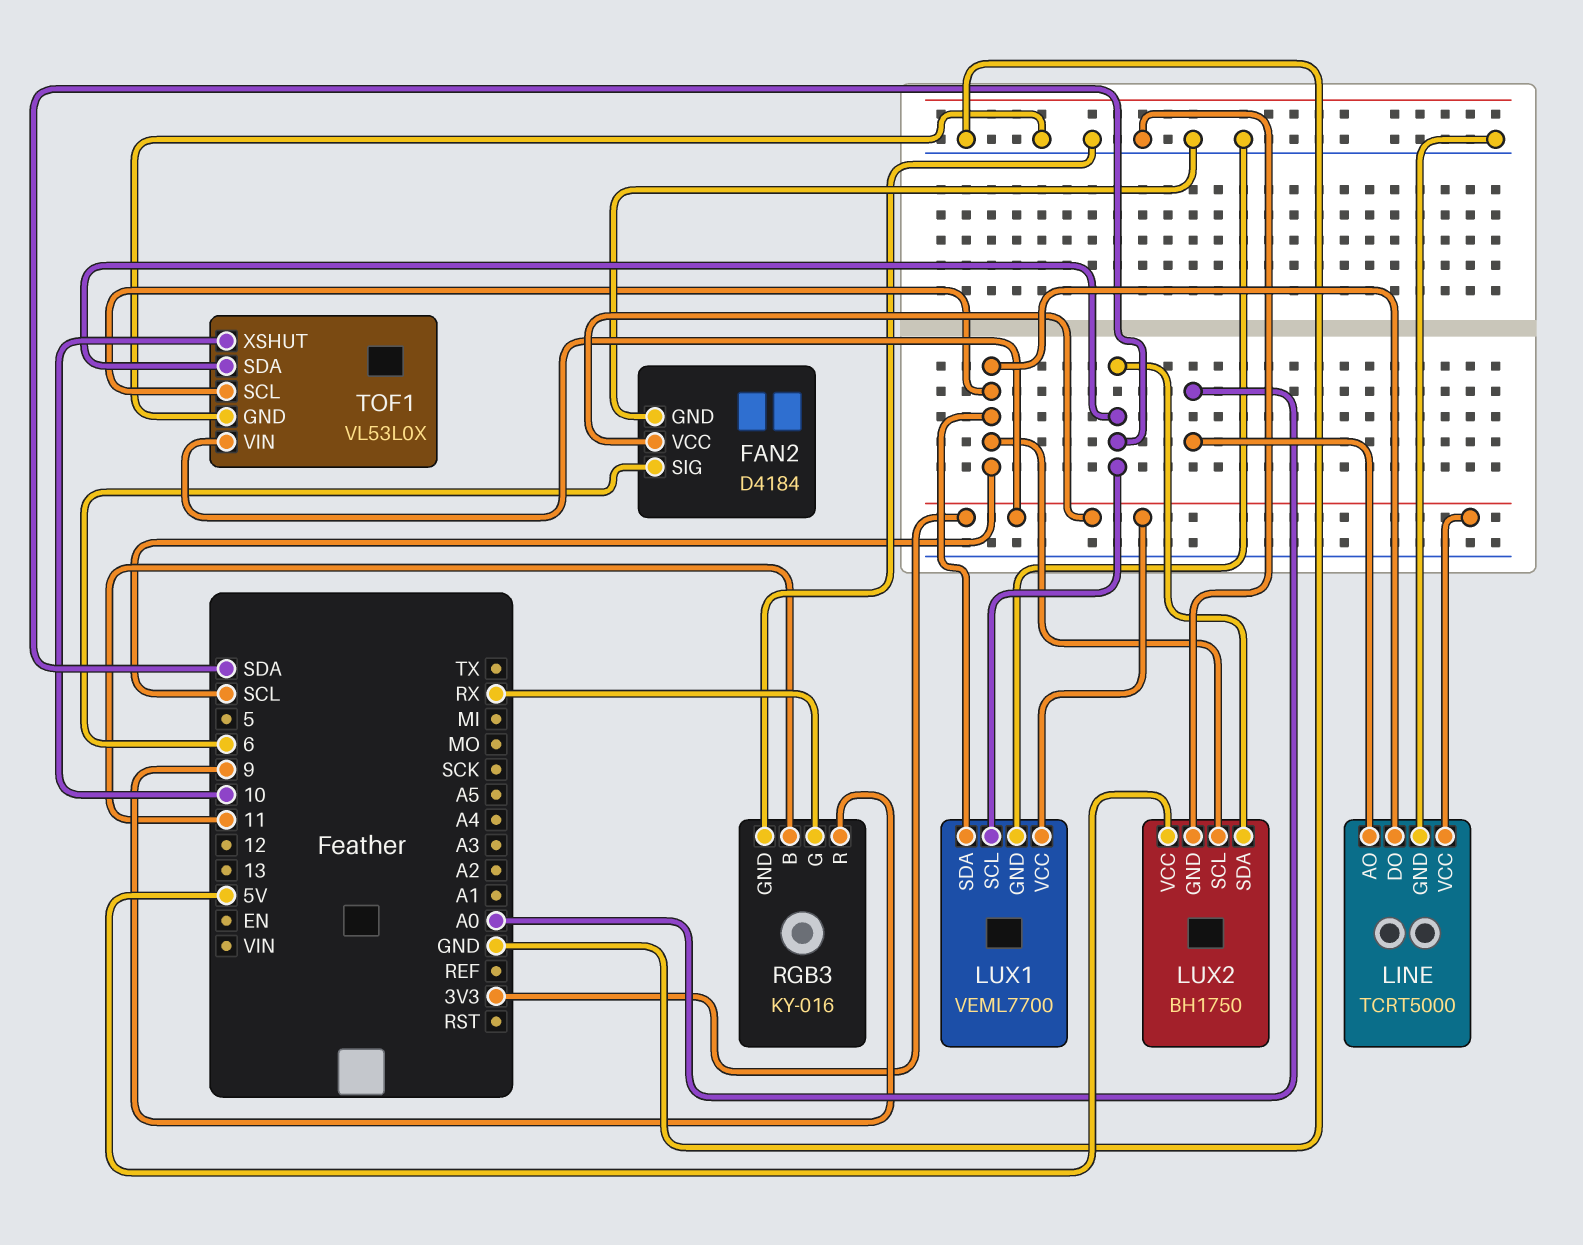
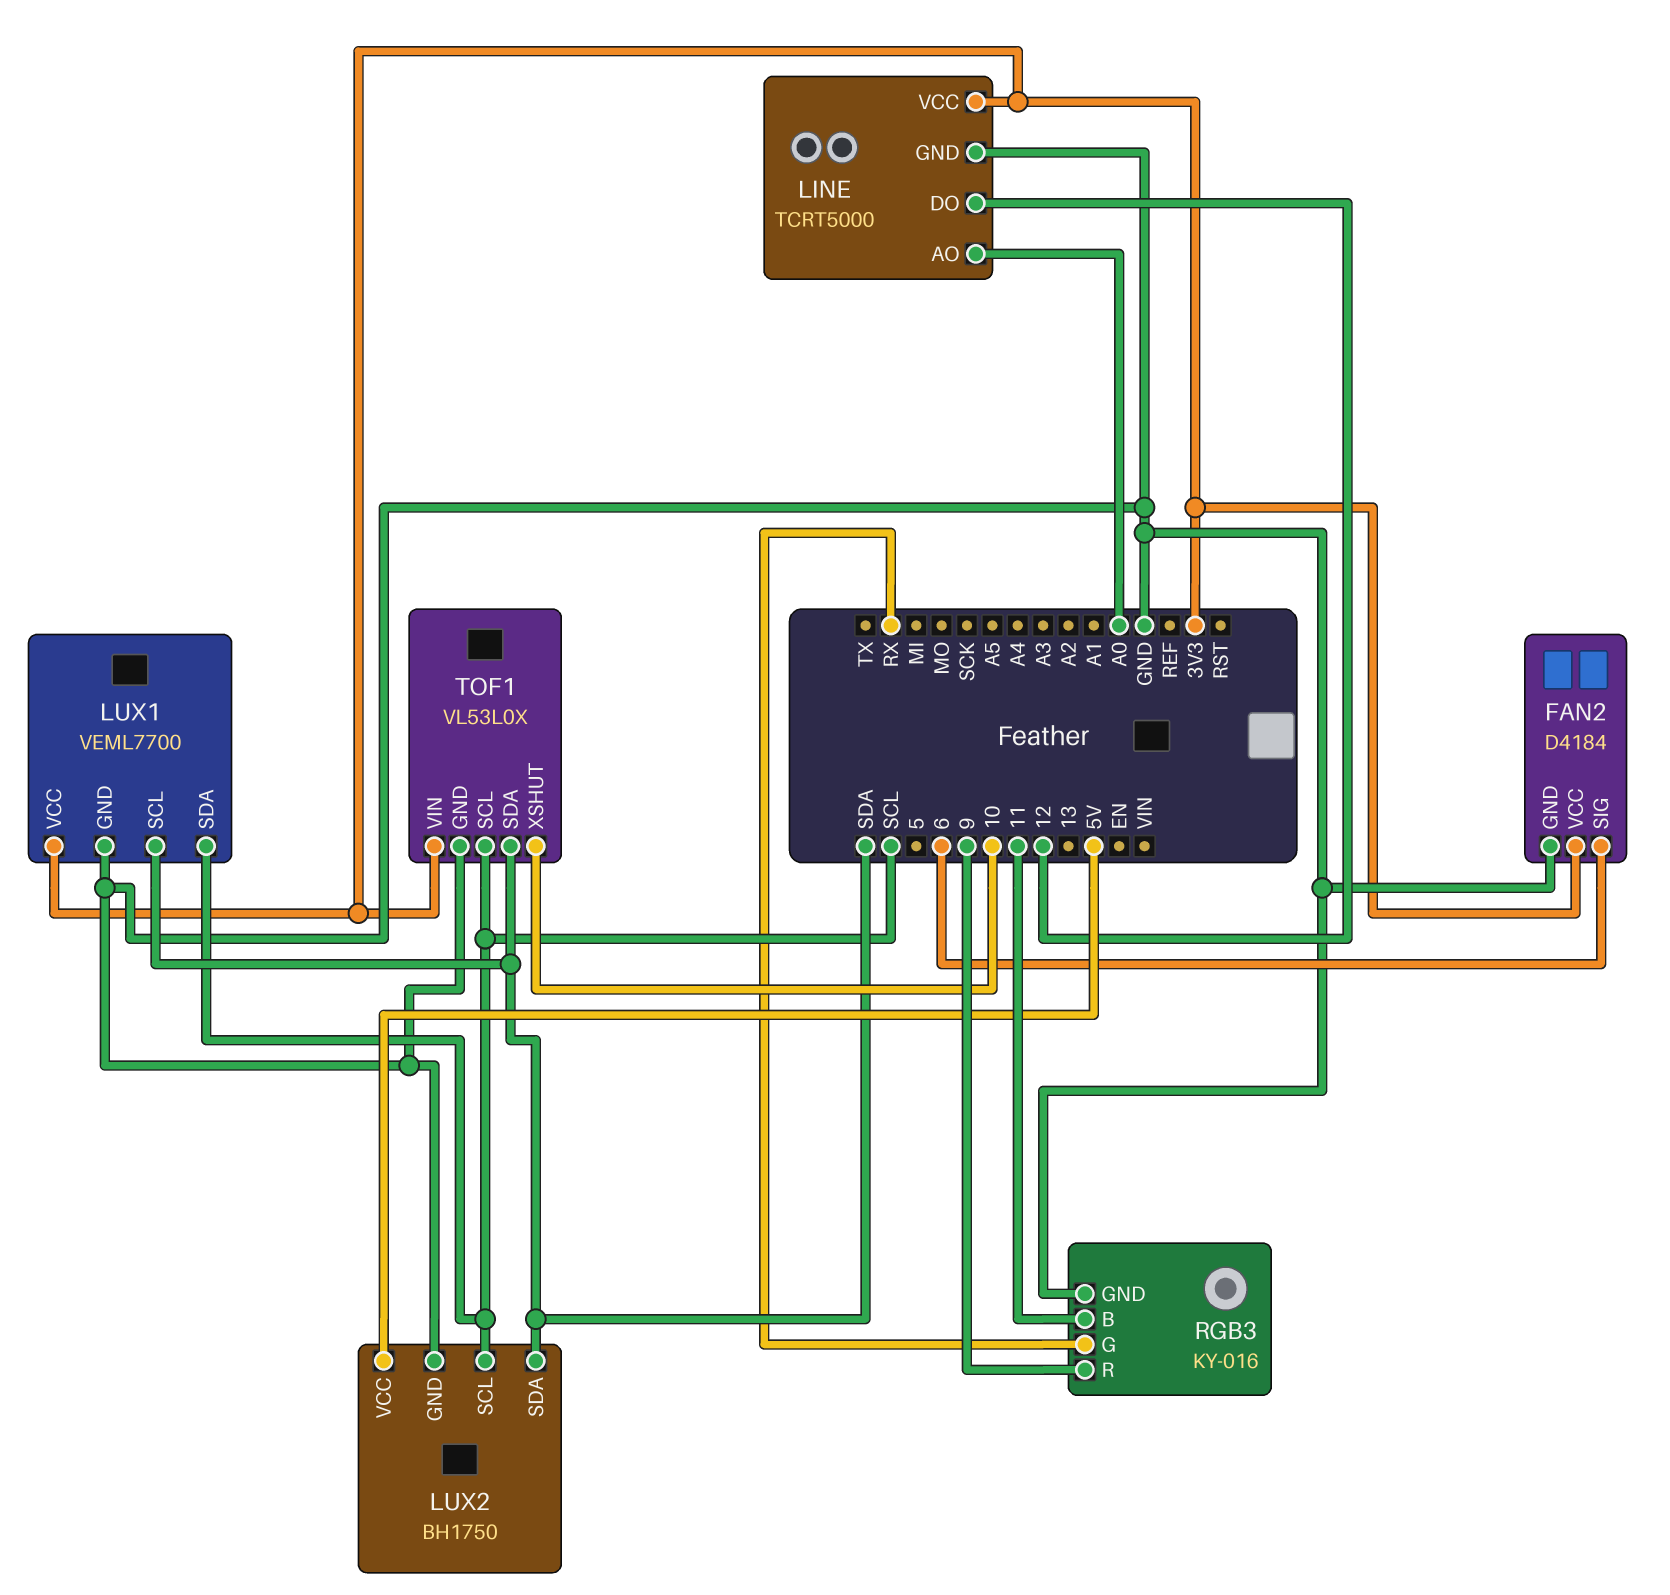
LINE pin DO: SCL -> 12

